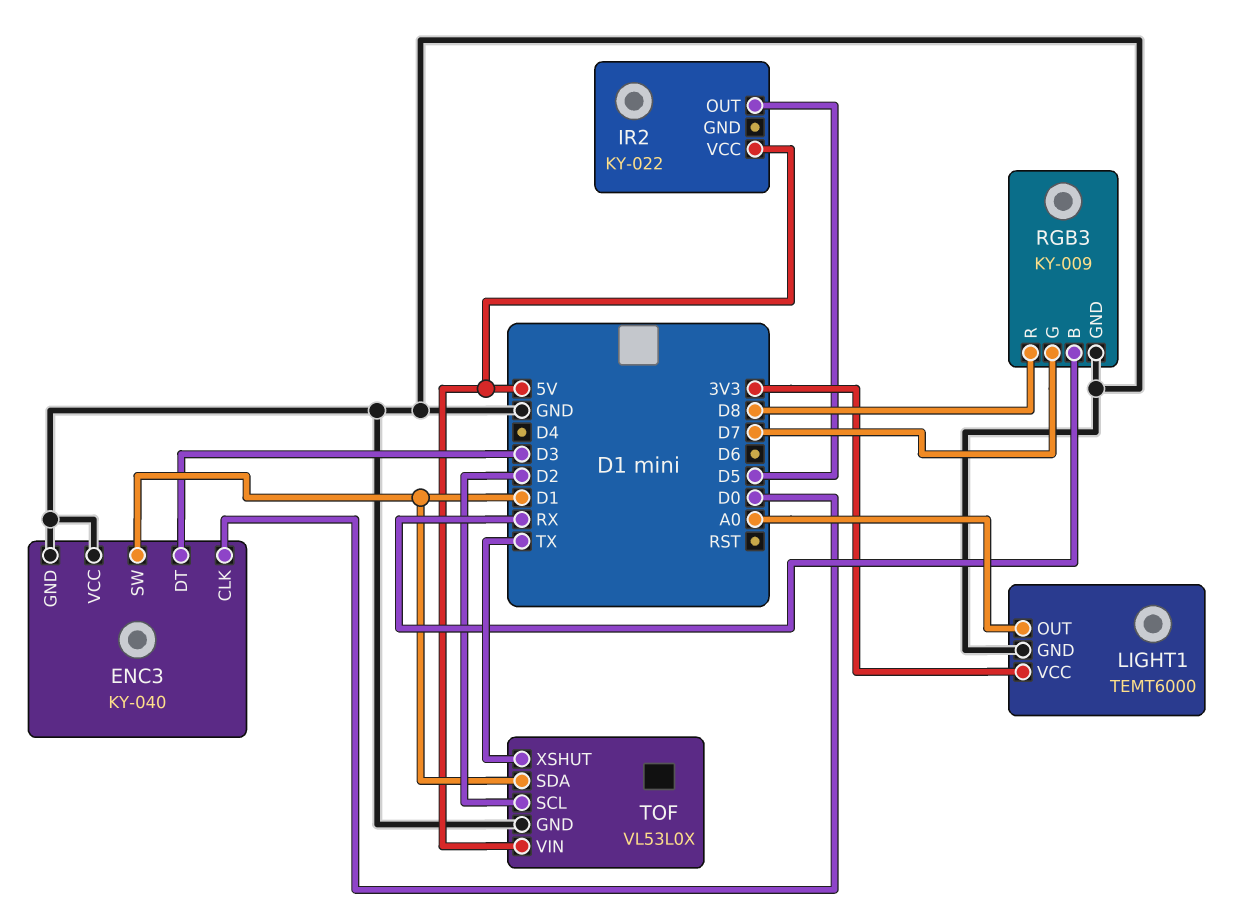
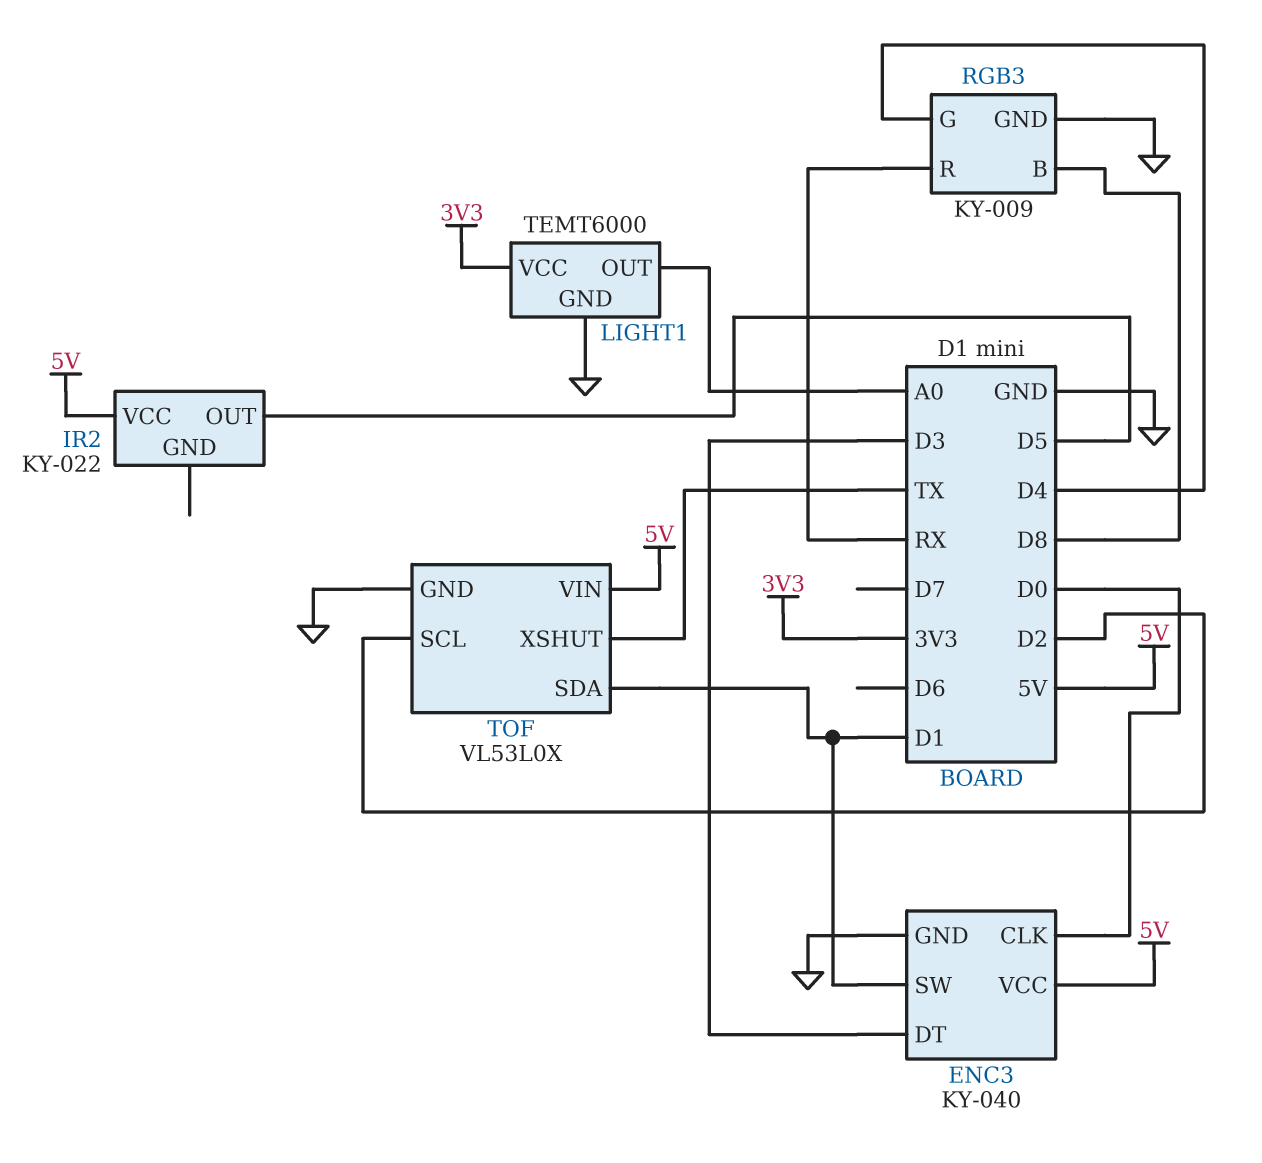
ENC3 pin VCC: GND -> 5V
RGB3 pin B: RX -> D8
RGB3 pin G: D7 -> D4
RGB3 pin R: D8 -> RX

